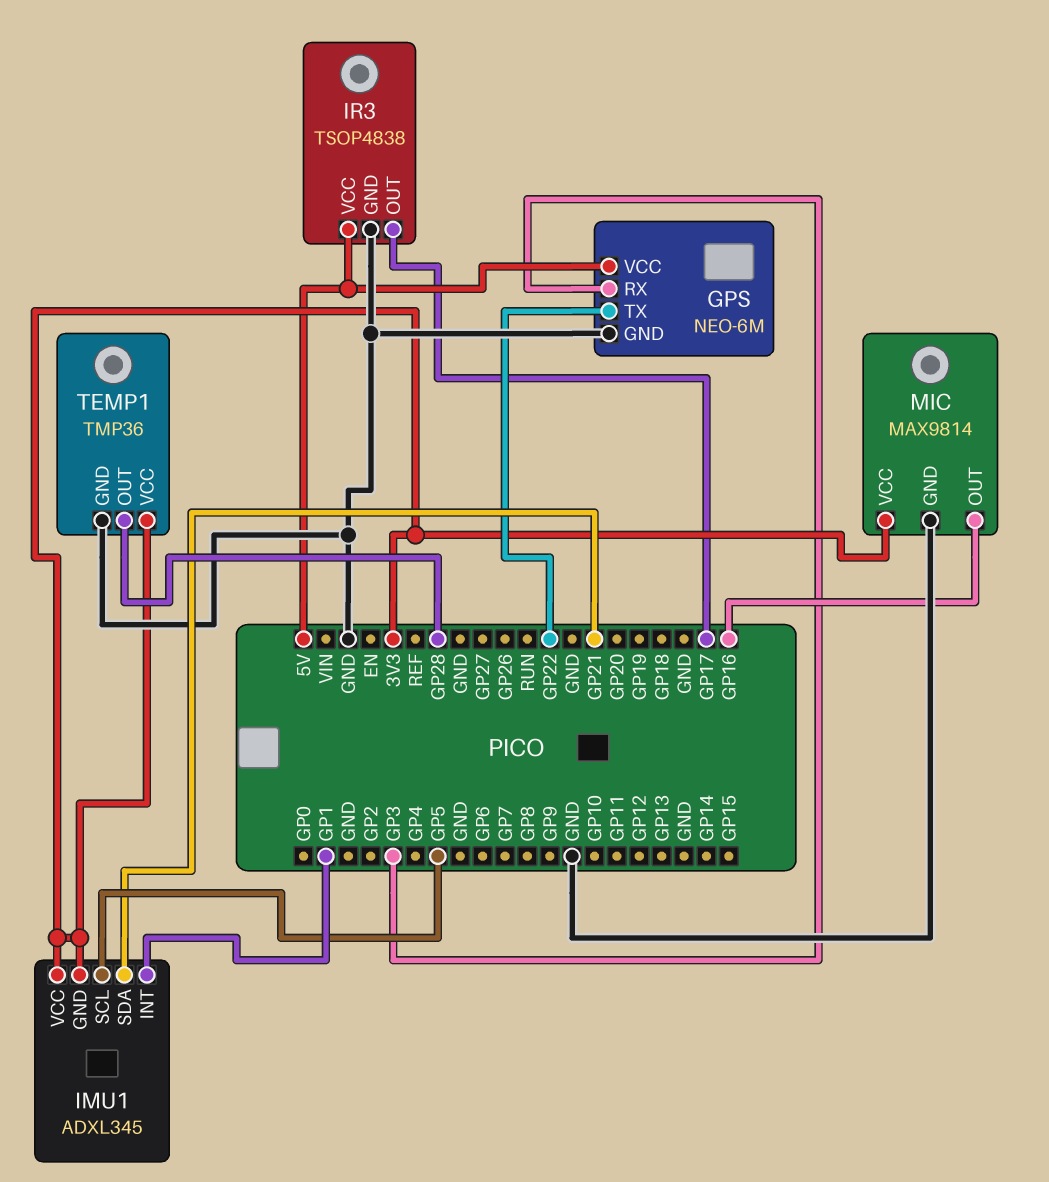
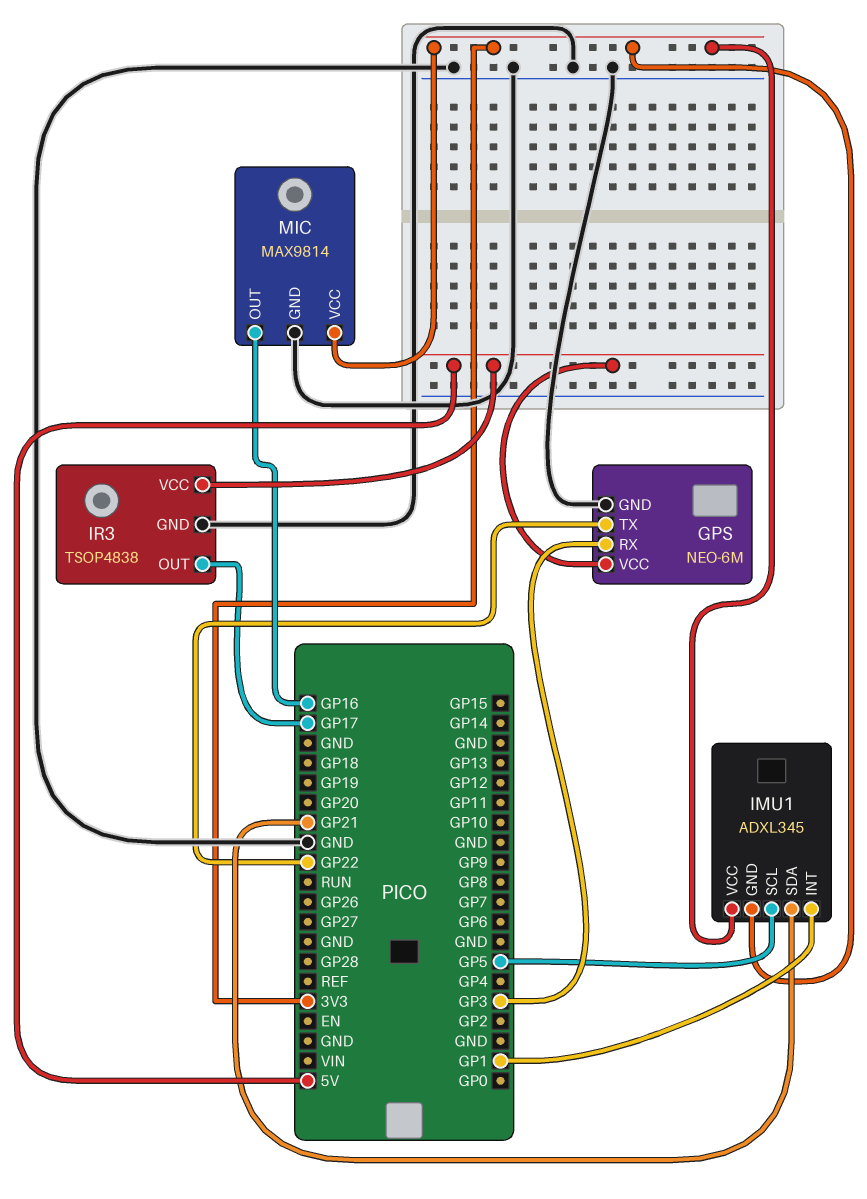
TEMP1: TMP36 -> none
TEMP1 pin GND: GND -> none
TEMP1 pin OUT: GP28 -> none
TEMP1 pin VCC: 3V3 -> none

